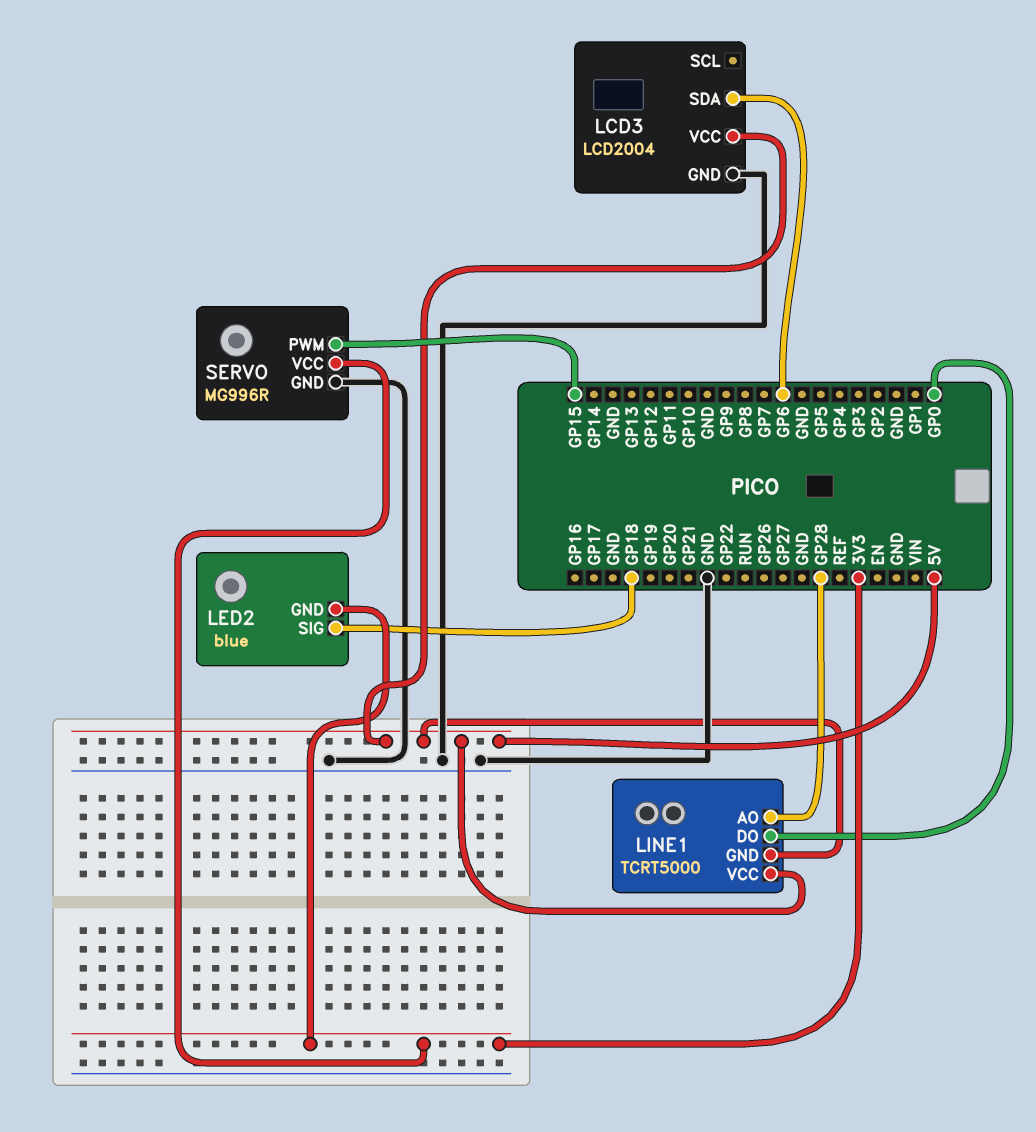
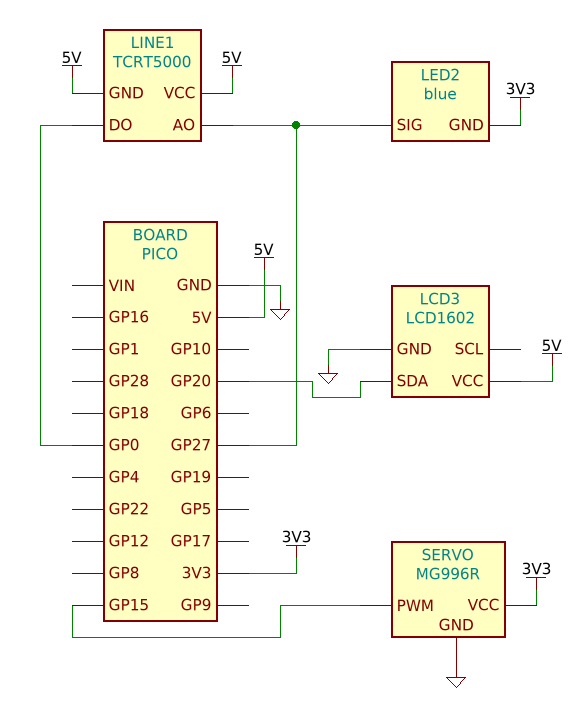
LCD3: LCD2004 -> LCD1602
LCD3 pin SDA: GP6 -> GP20
LED2 pin SIG: GP18 -> GP27
LINE1 pin AO: GP28 -> GP27

